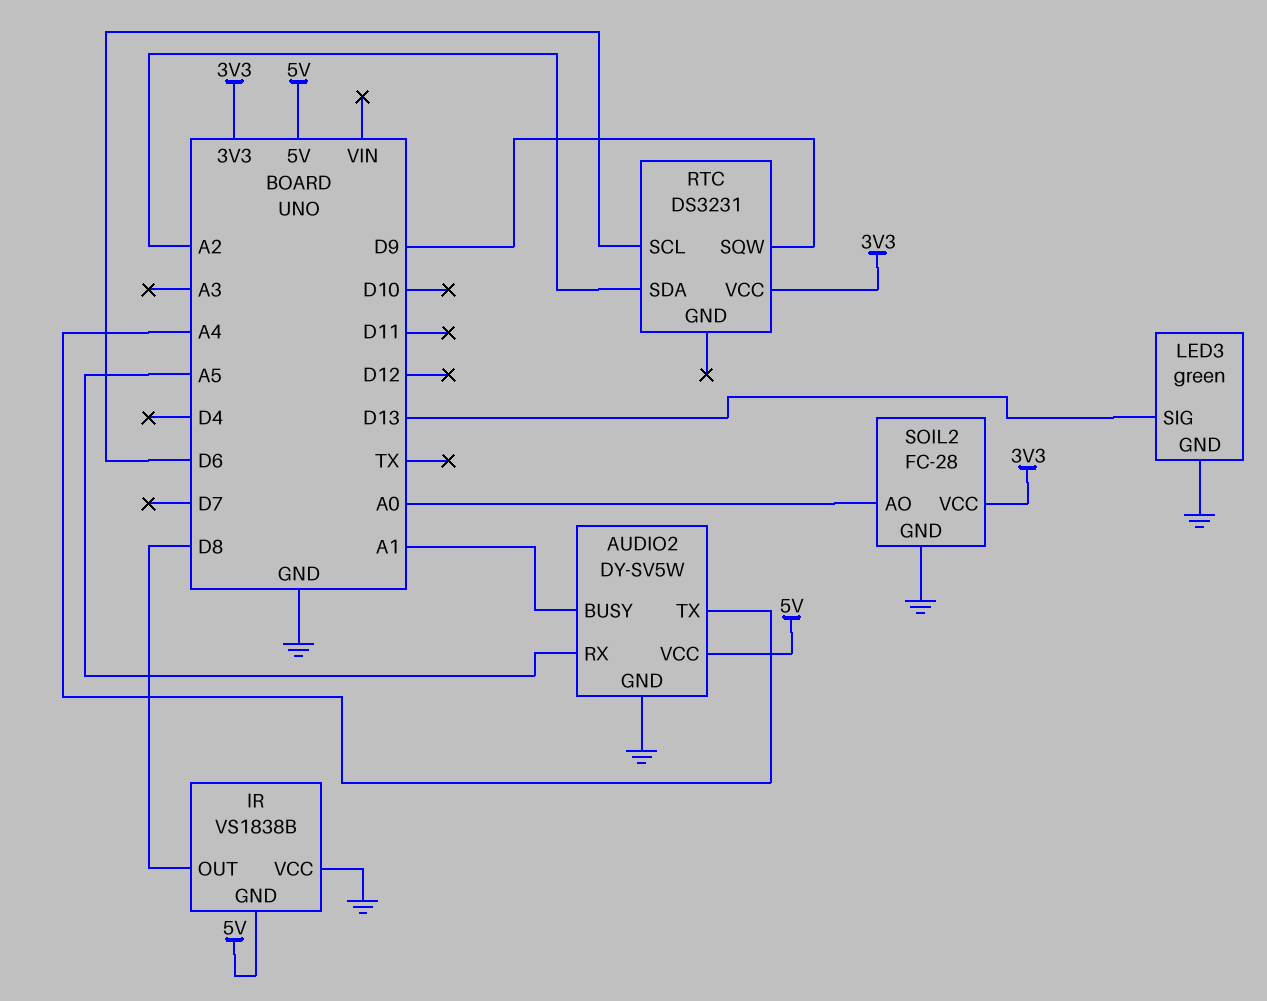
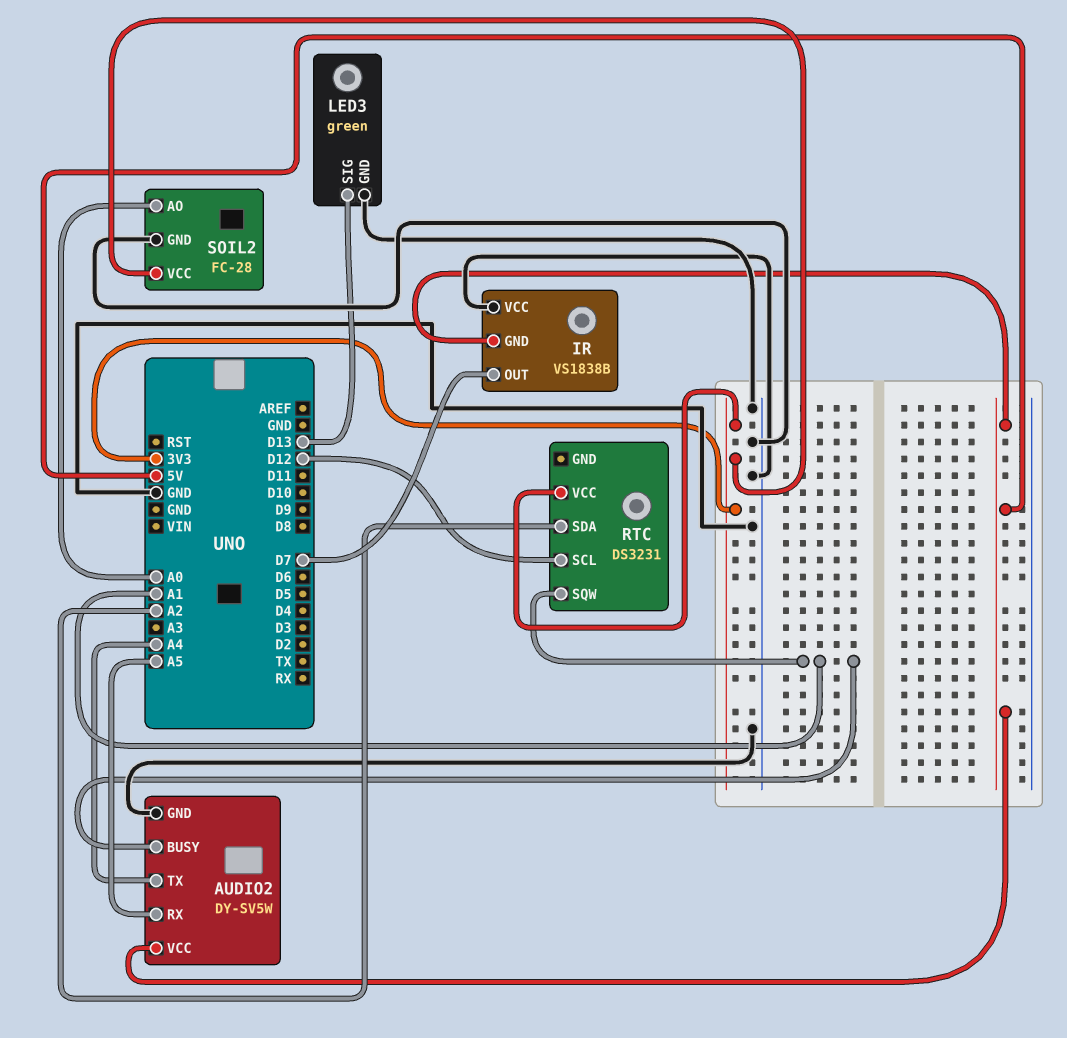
IR pin OUT: D8 -> D7
RTC pin SCL: D6 -> D12
RTC pin SQW: D9 -> A1

